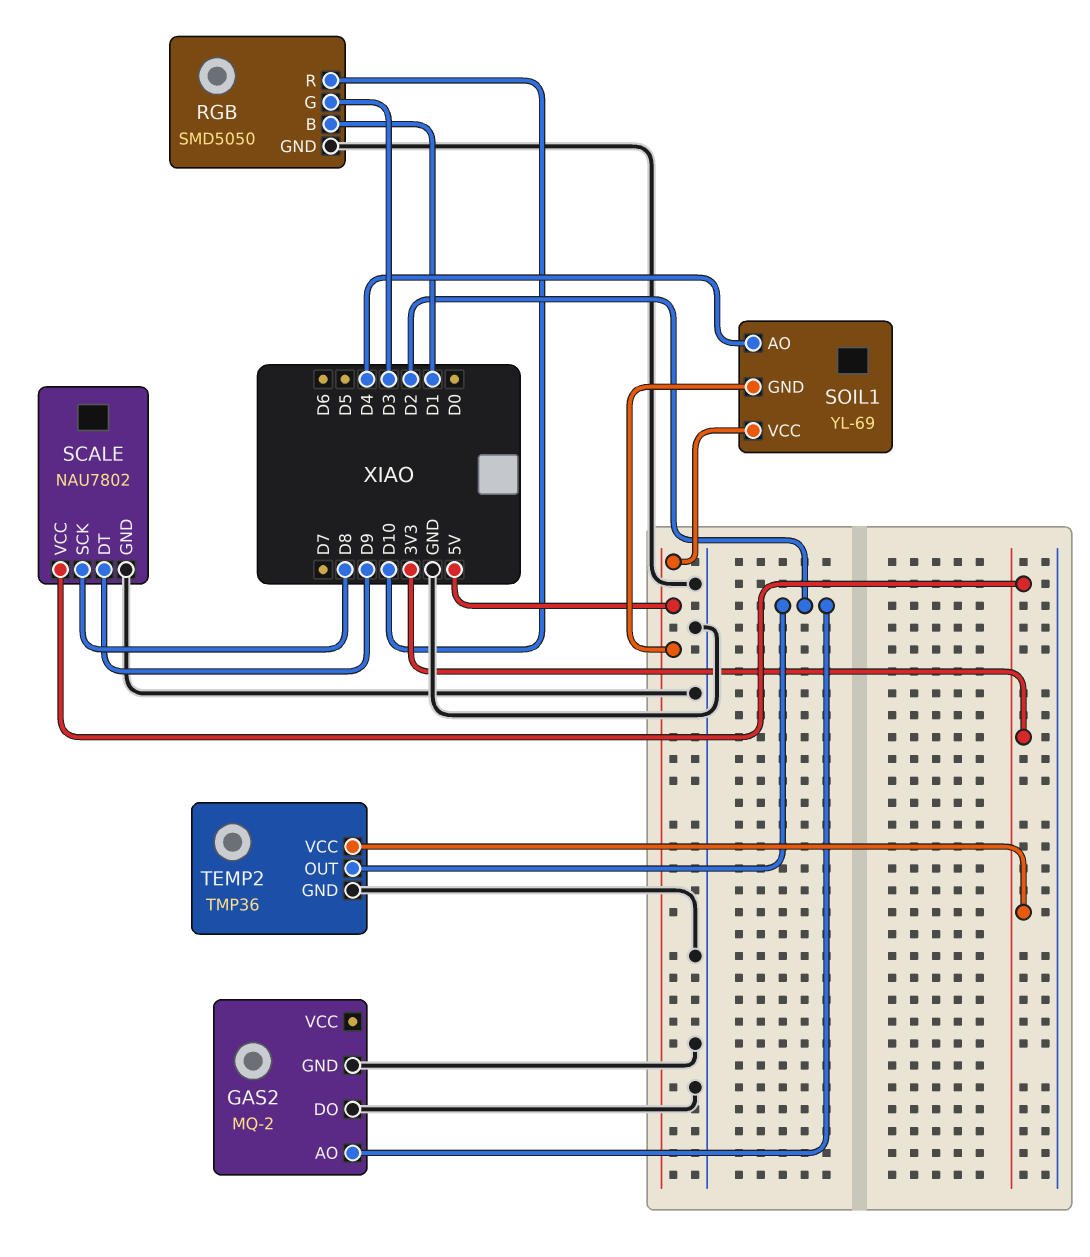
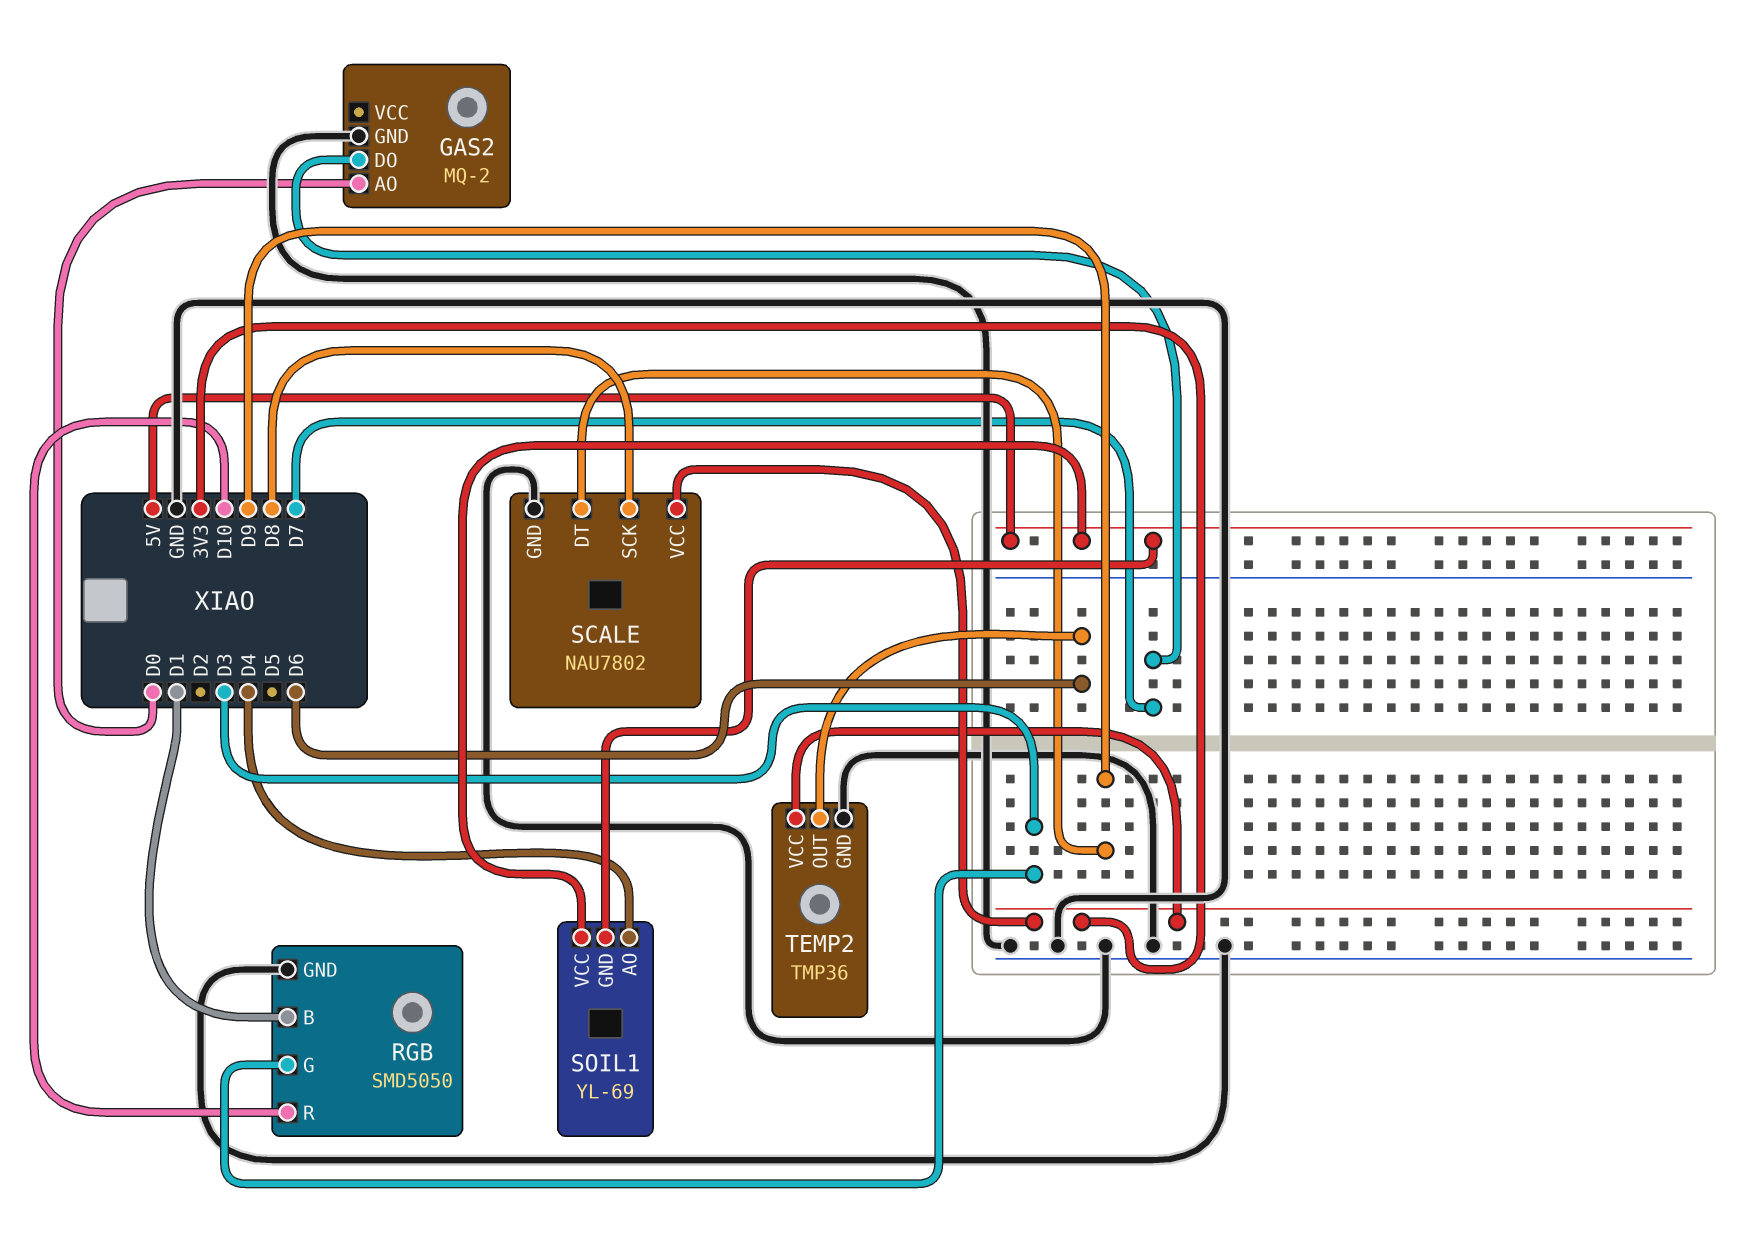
GAS2 pin AO: D2 -> D0
GAS2 pin DO: GND -> D7
TEMP2 pin OUT: D2 -> D6

